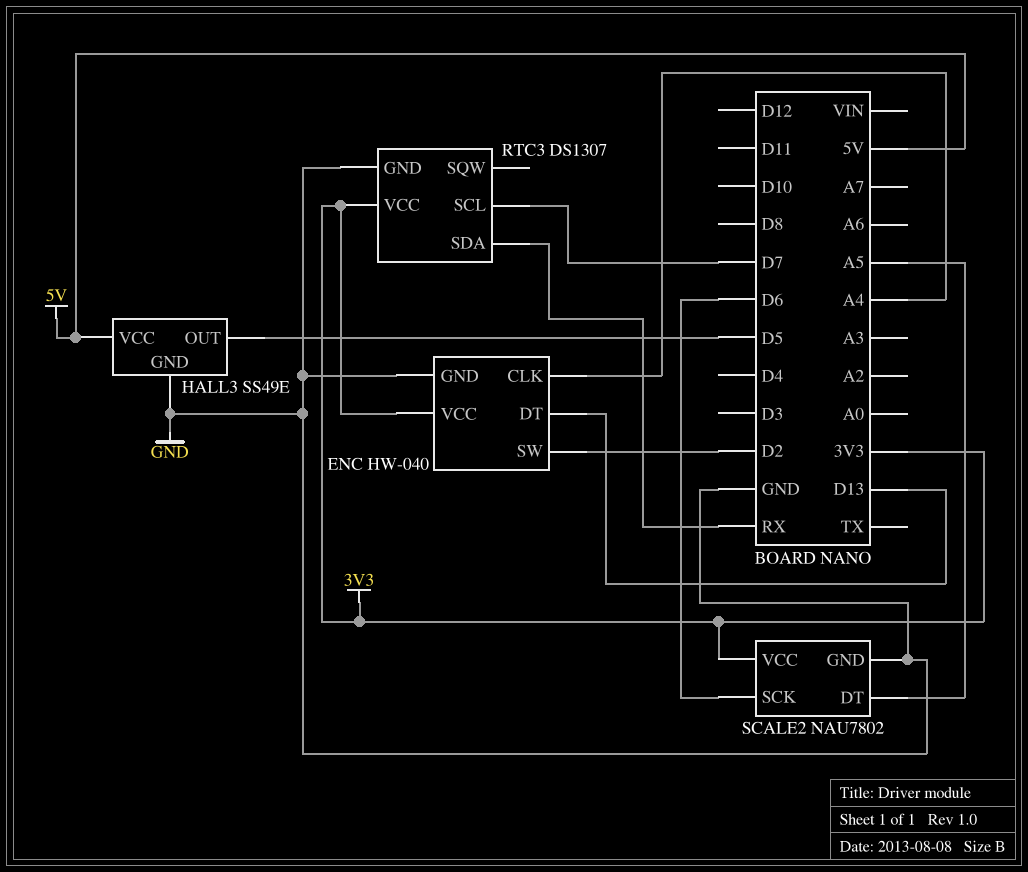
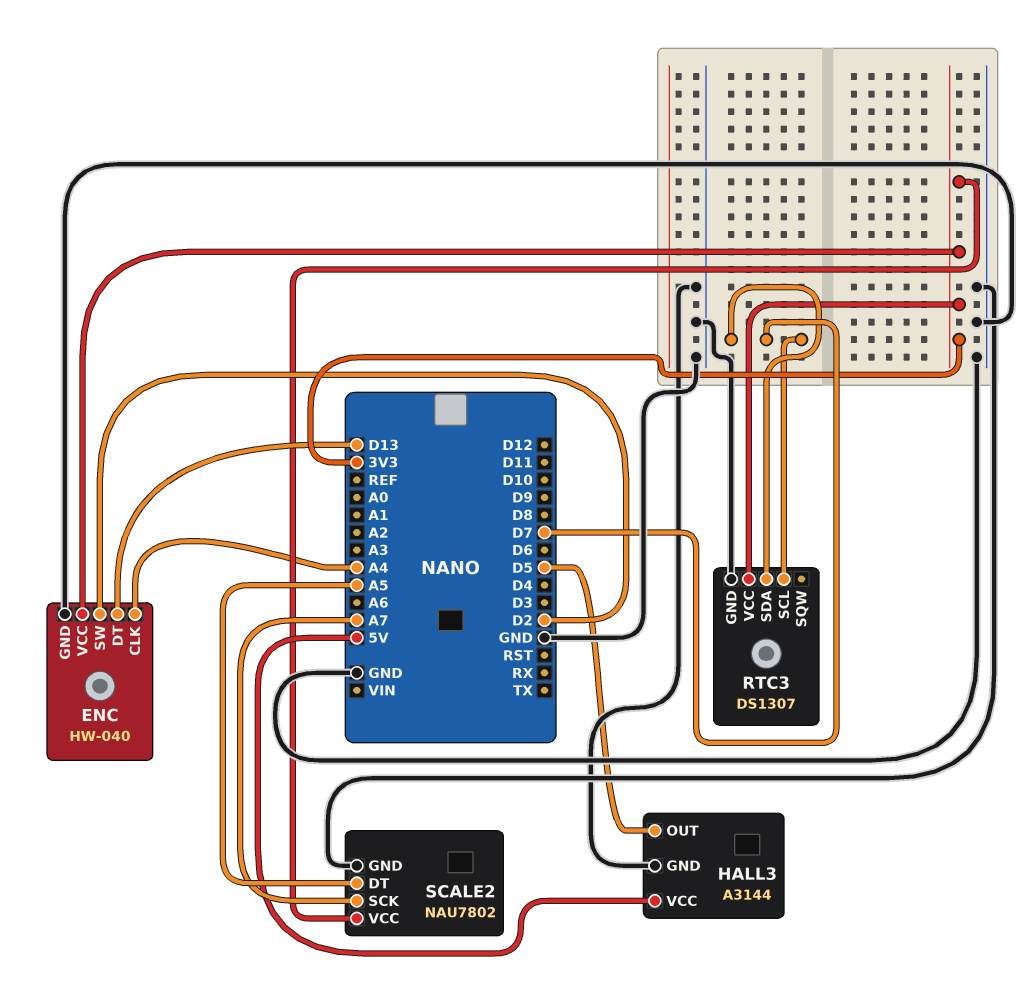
HALL3: SS49E -> A3144
RTC3 pin SDA: RX -> D7
SCALE2 pin SCK: D6 -> A7

